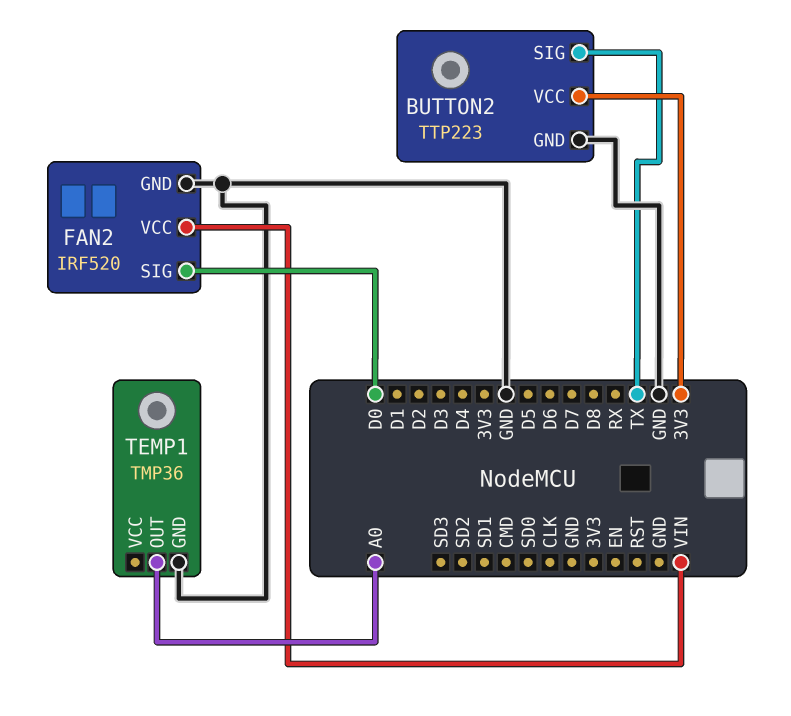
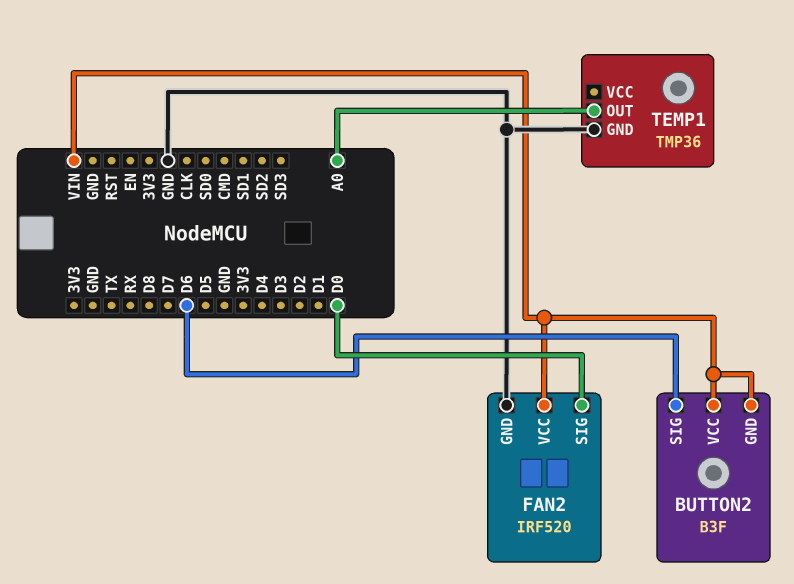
BUTTON2: TTP223 -> B3F
BUTTON2 pin GND: GND -> VIN
BUTTON2 pin SIG: TX -> D6
BUTTON2 pin VCC: 3V3 -> VIN

